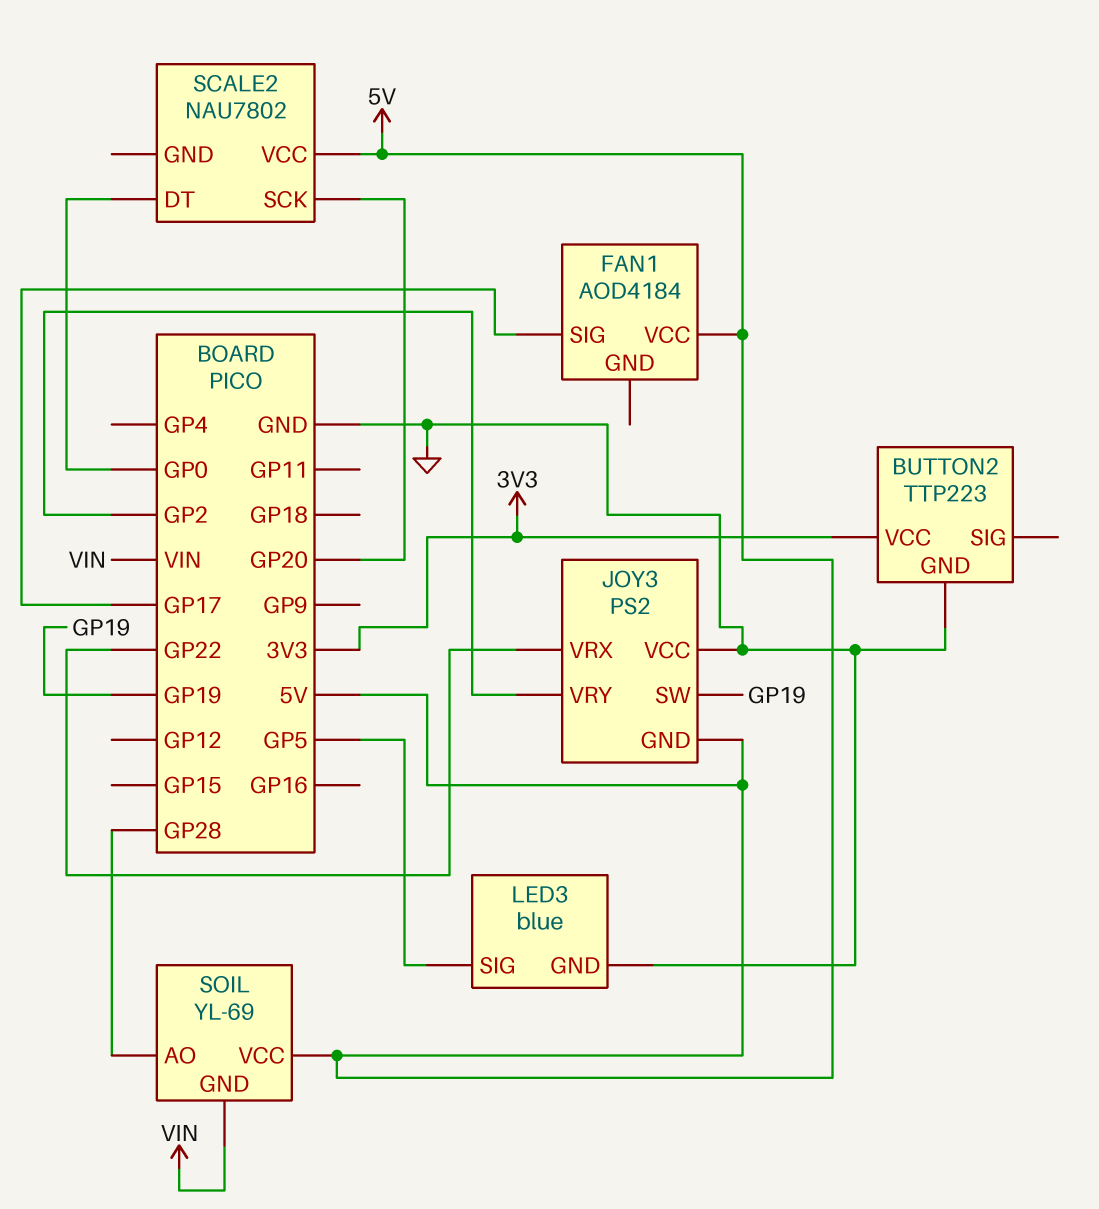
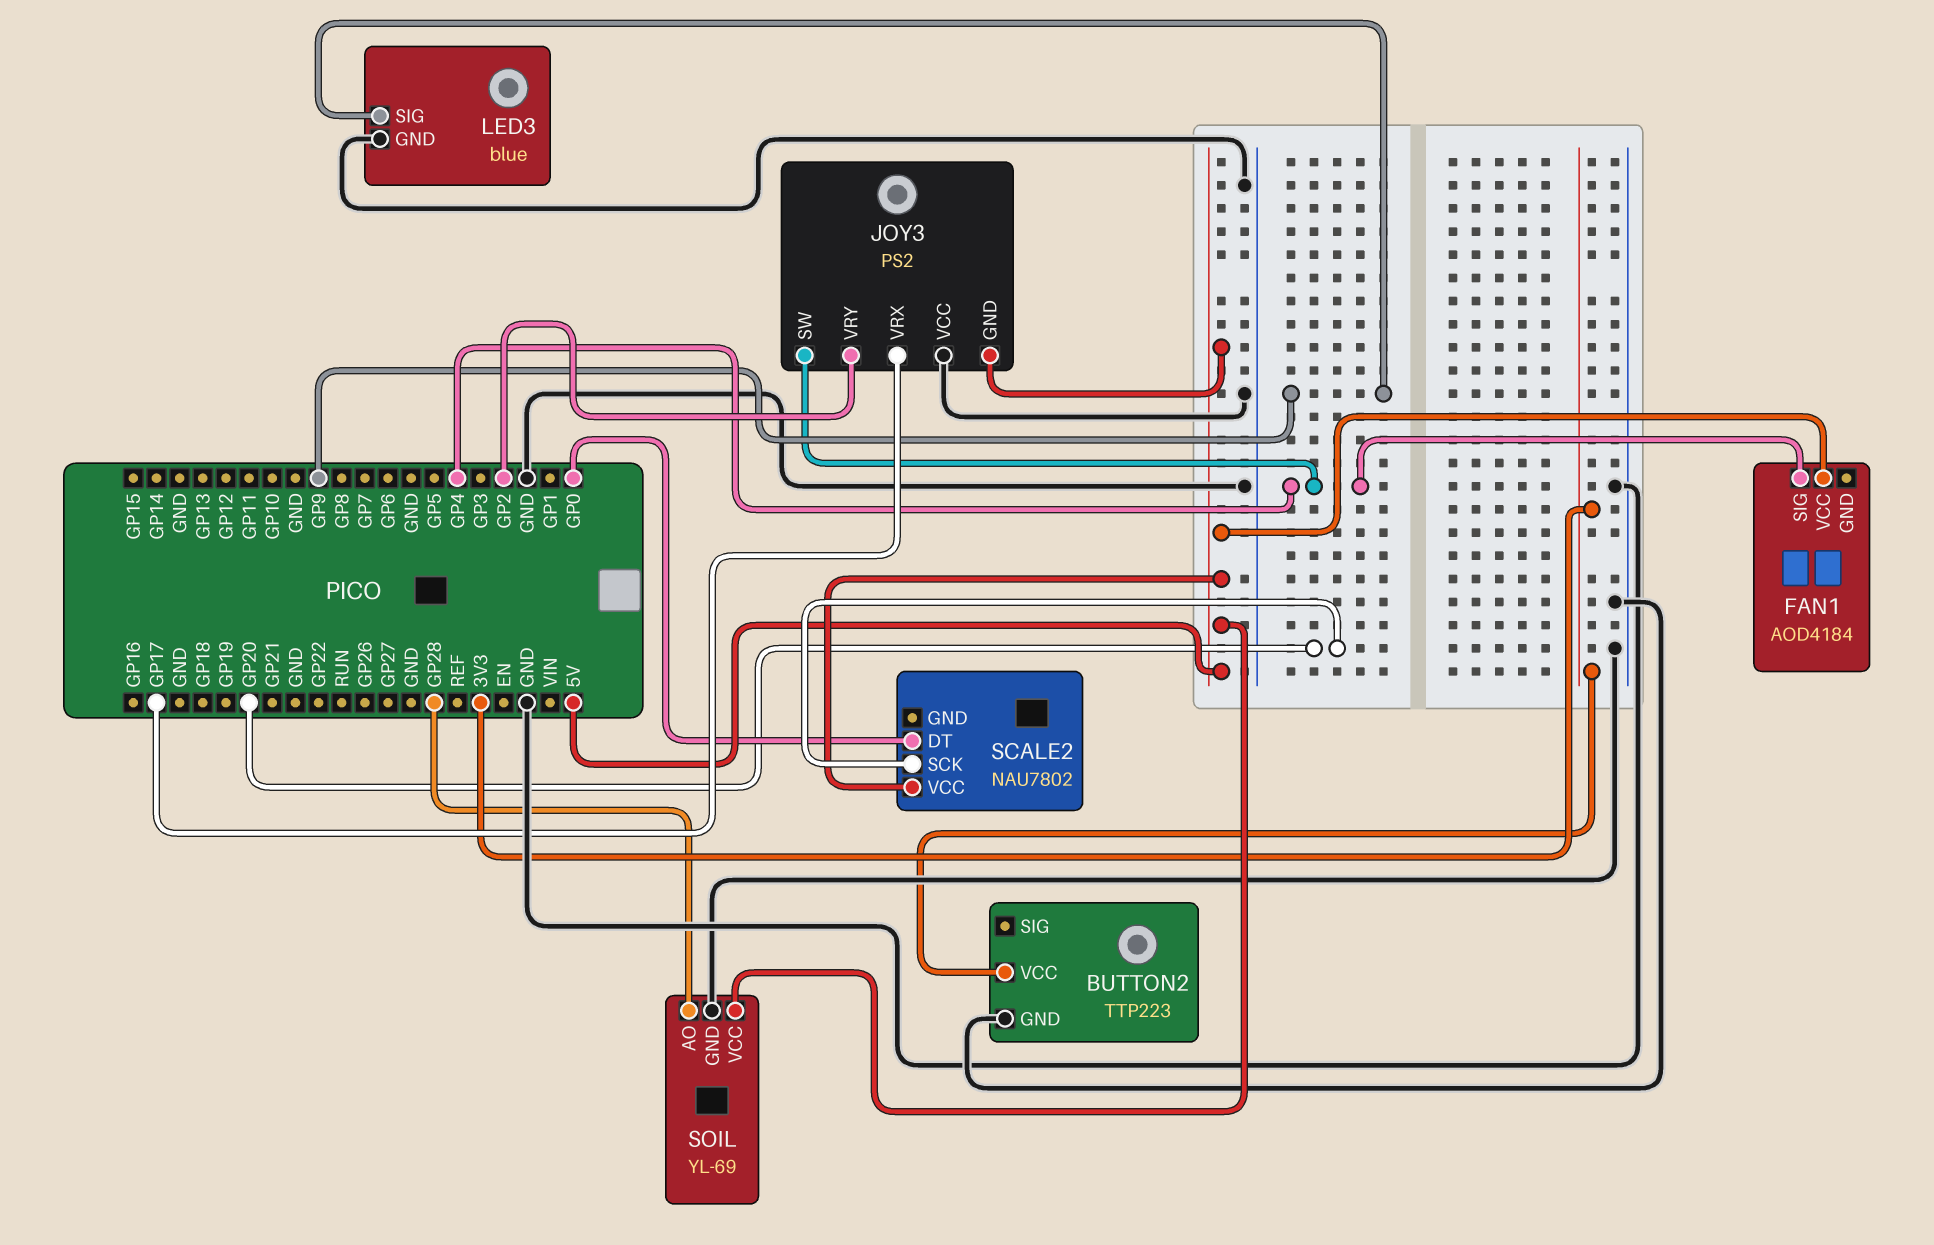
FAN1 pin SIG: GP17 -> GP4
JOY3 pin SW: GP19 -> GP4
JOY3 pin VRX: GP22 -> GP17
LED3 pin SIG: GP5 -> GP9
SOIL pin GND: VIN -> GND

